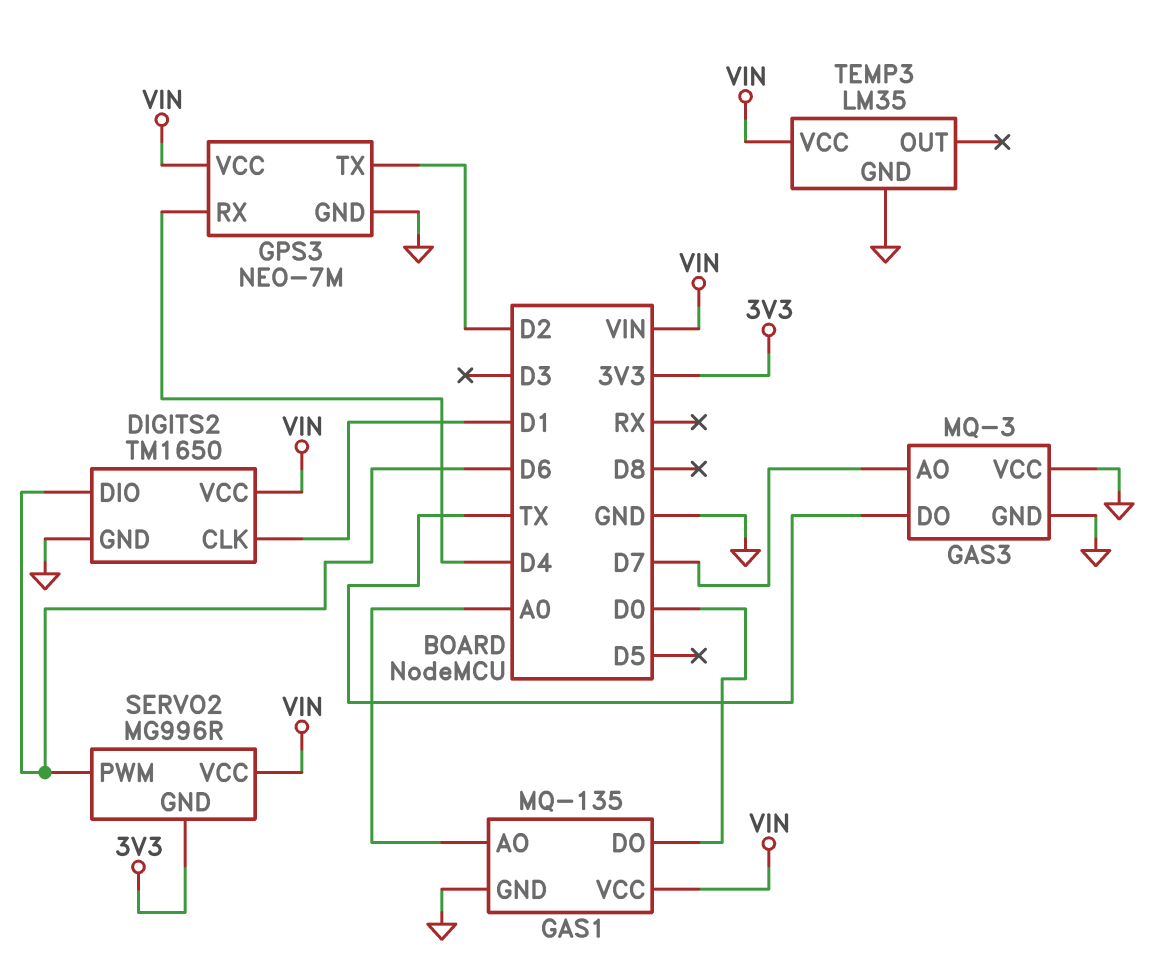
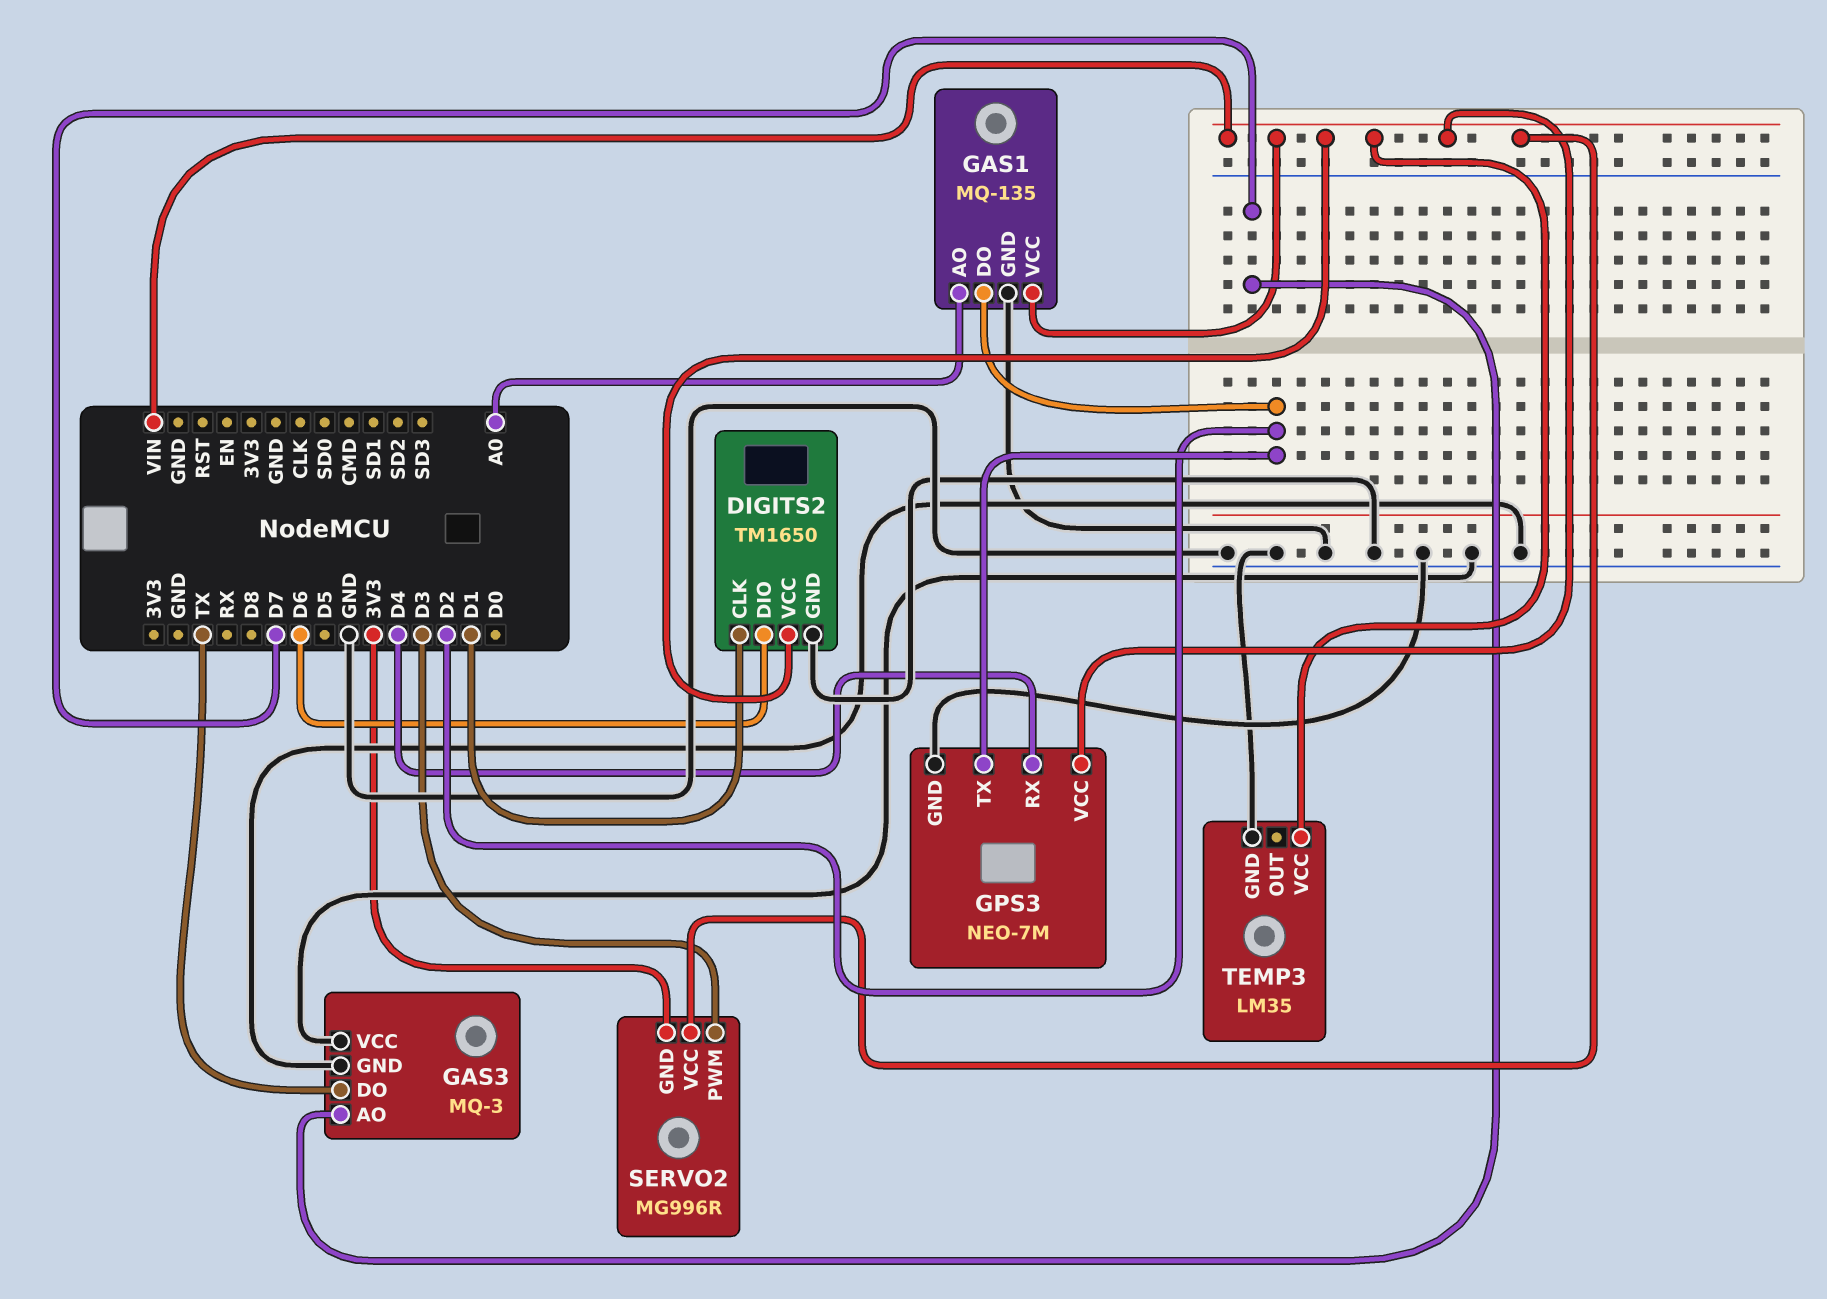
GAS1 pin DO: D0 -> D2
SERVO2 pin PWM: D6 -> D3

